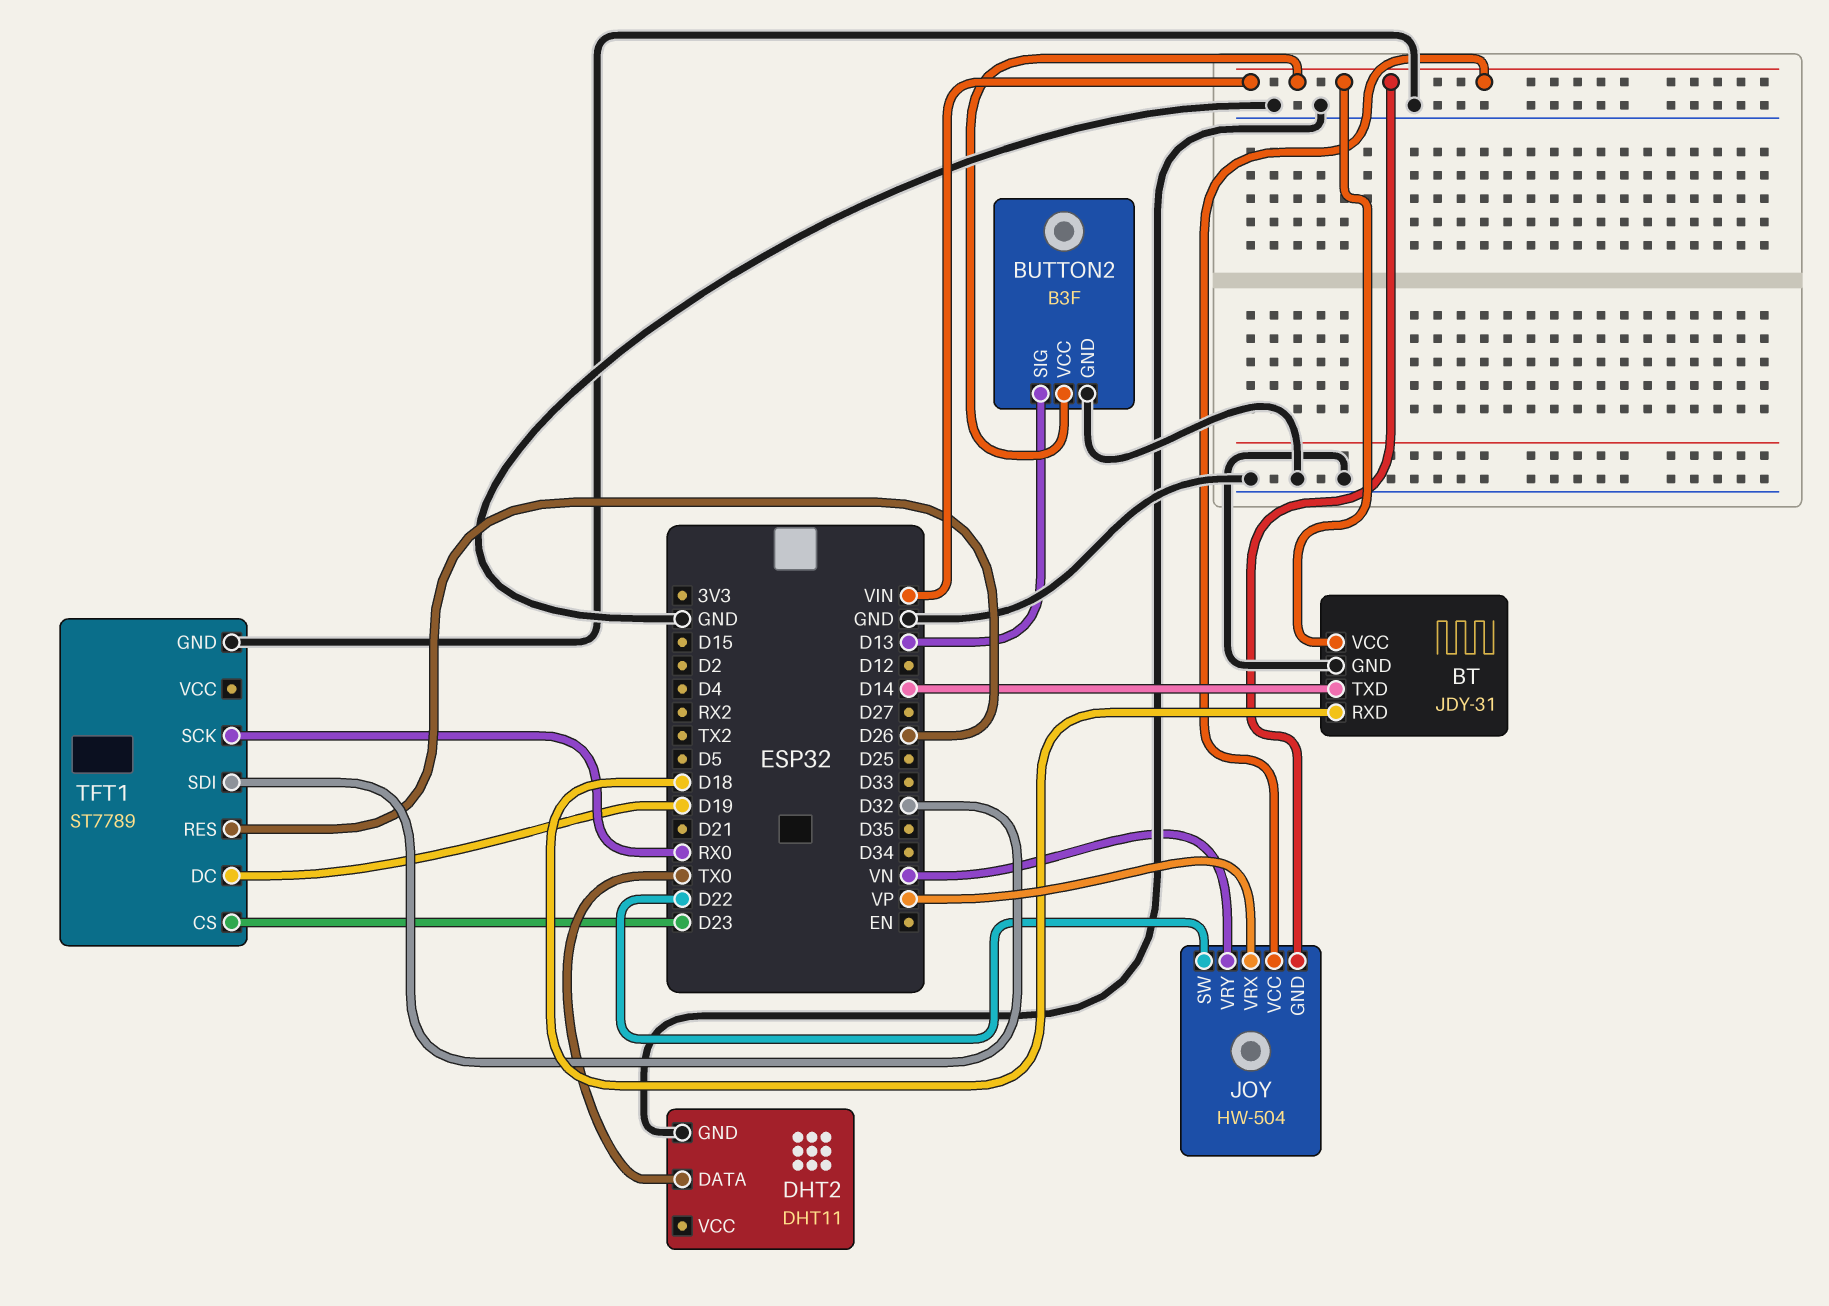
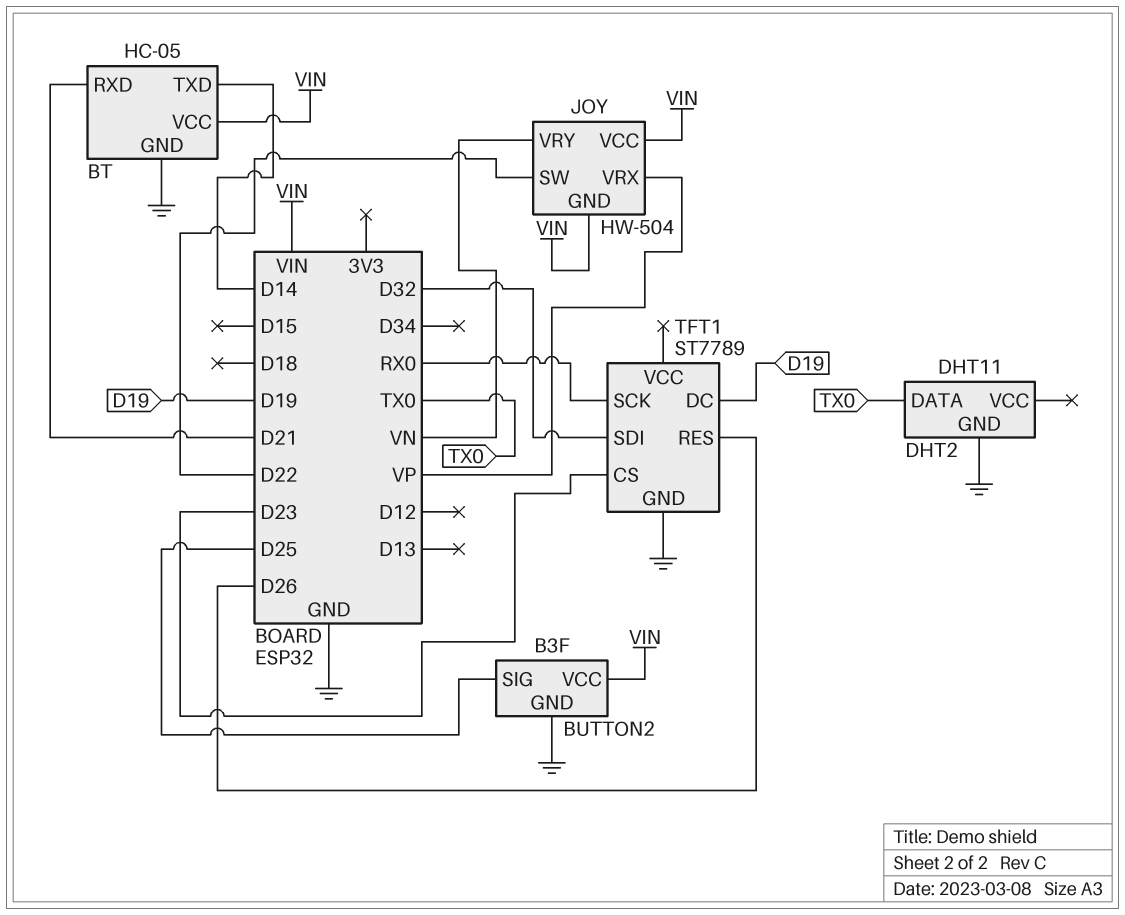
BT: JDY-31 -> HC-05
BT pin RXD: D18 -> D21
BUTTON2 pin SIG: D13 -> D25

